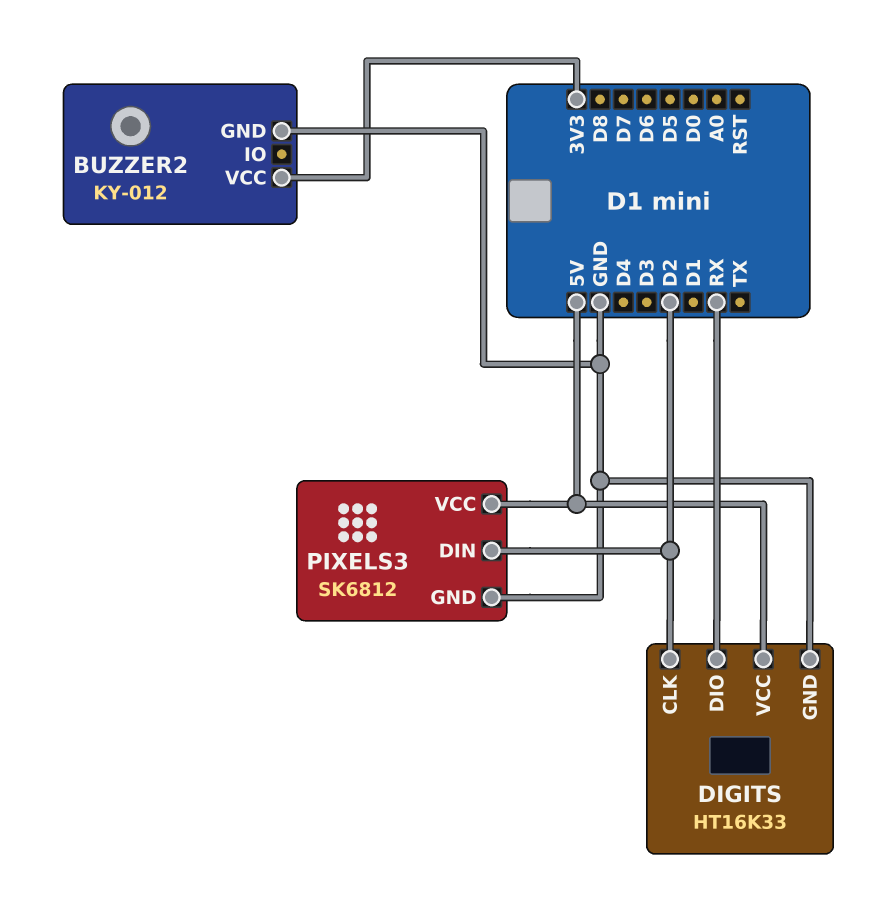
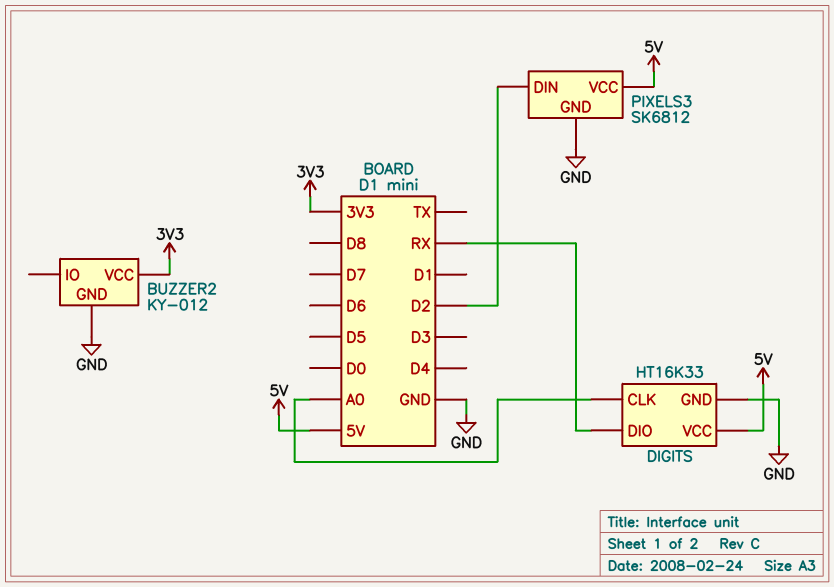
DIGITS pin CLK: D2 -> A0

